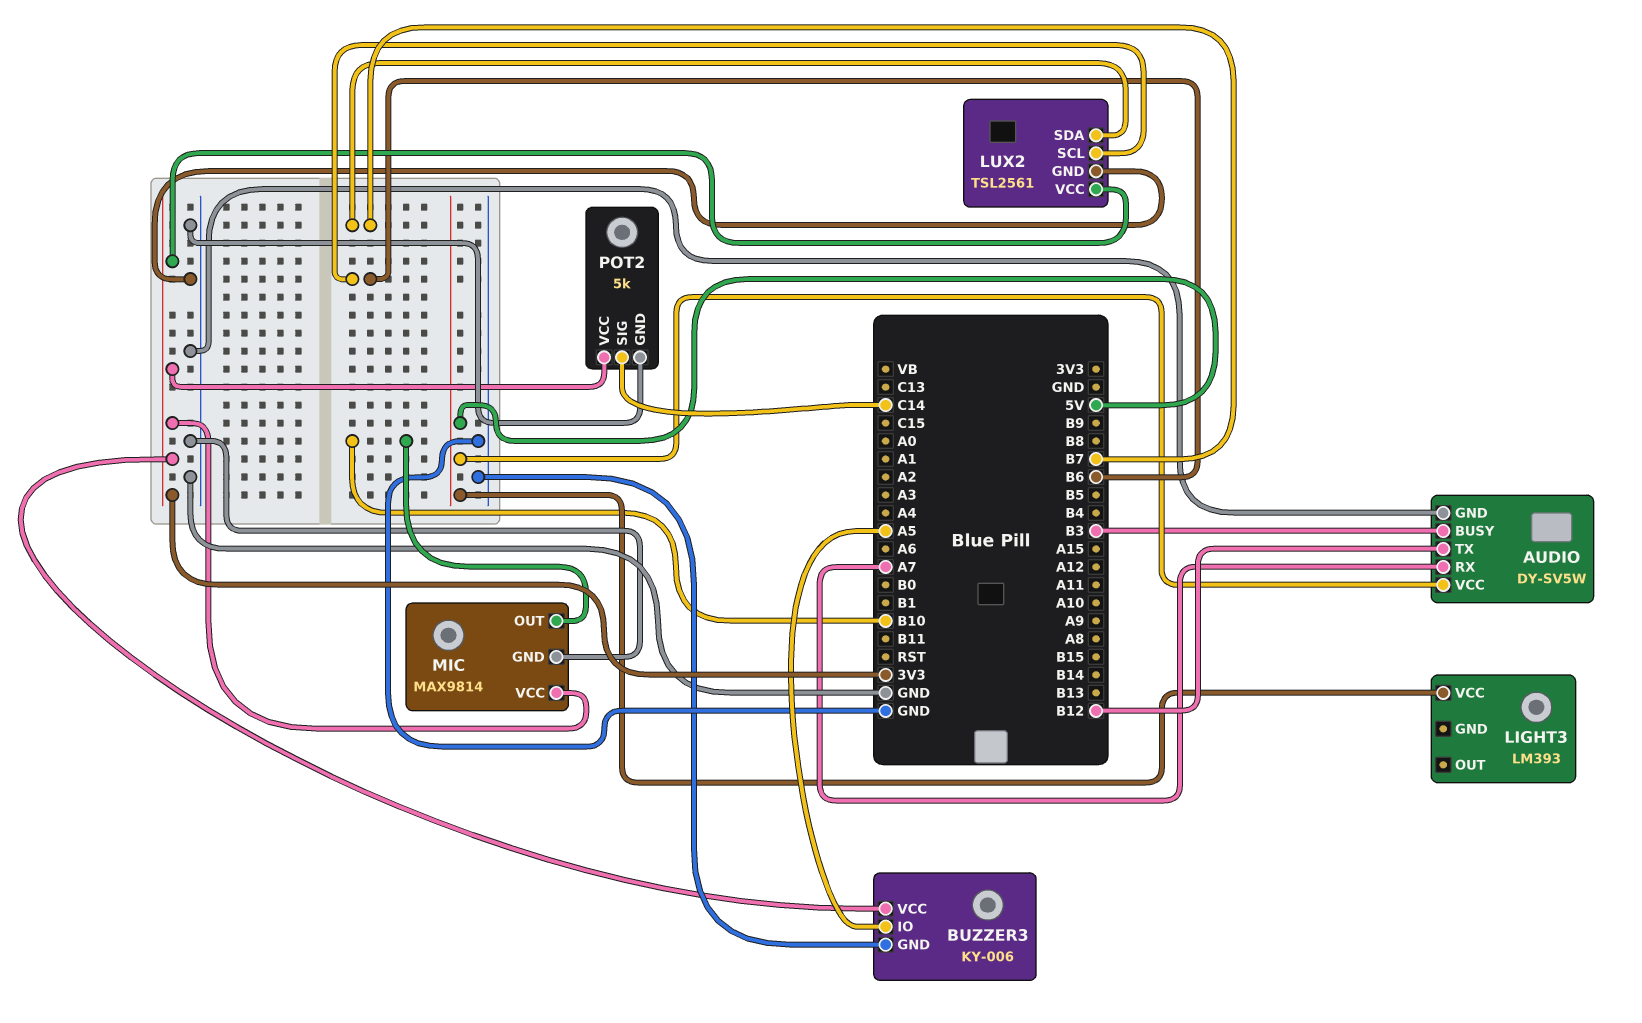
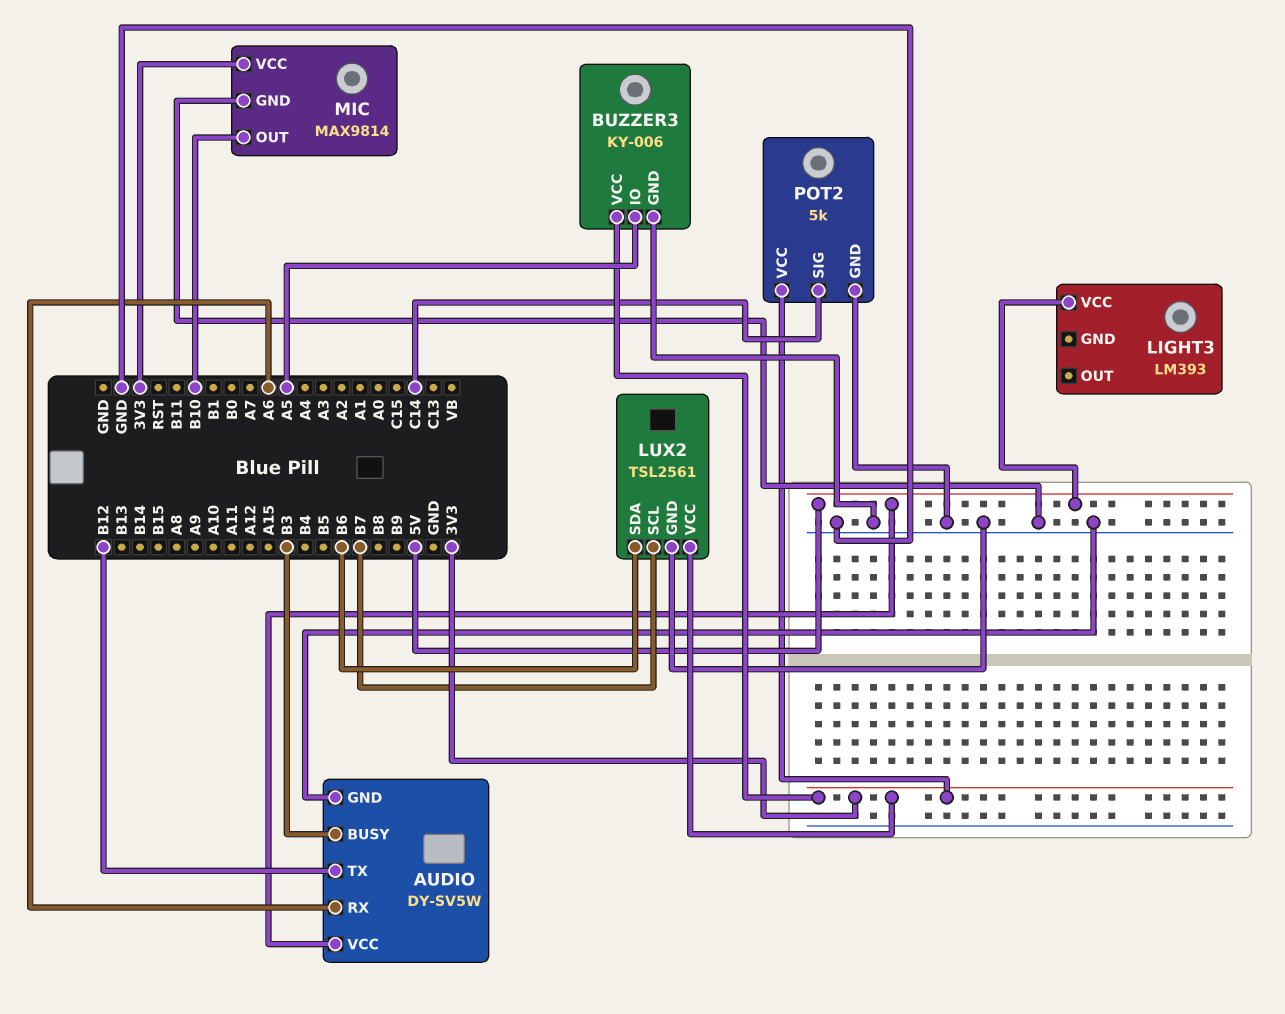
AUDIO pin RX: A7 -> A6
LUX2 pin SCL: B6 -> B7
LUX2 pin SDA: B7 -> B6

